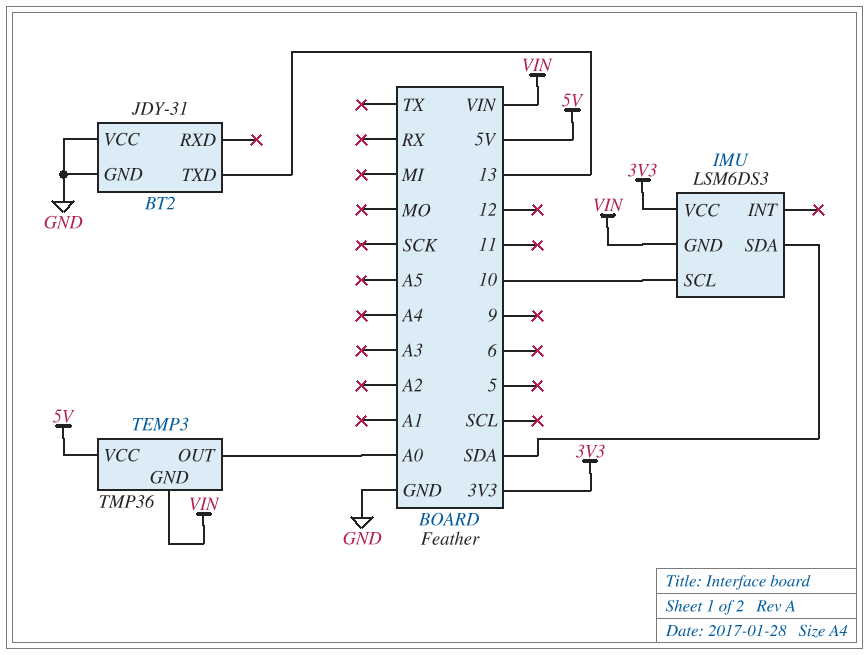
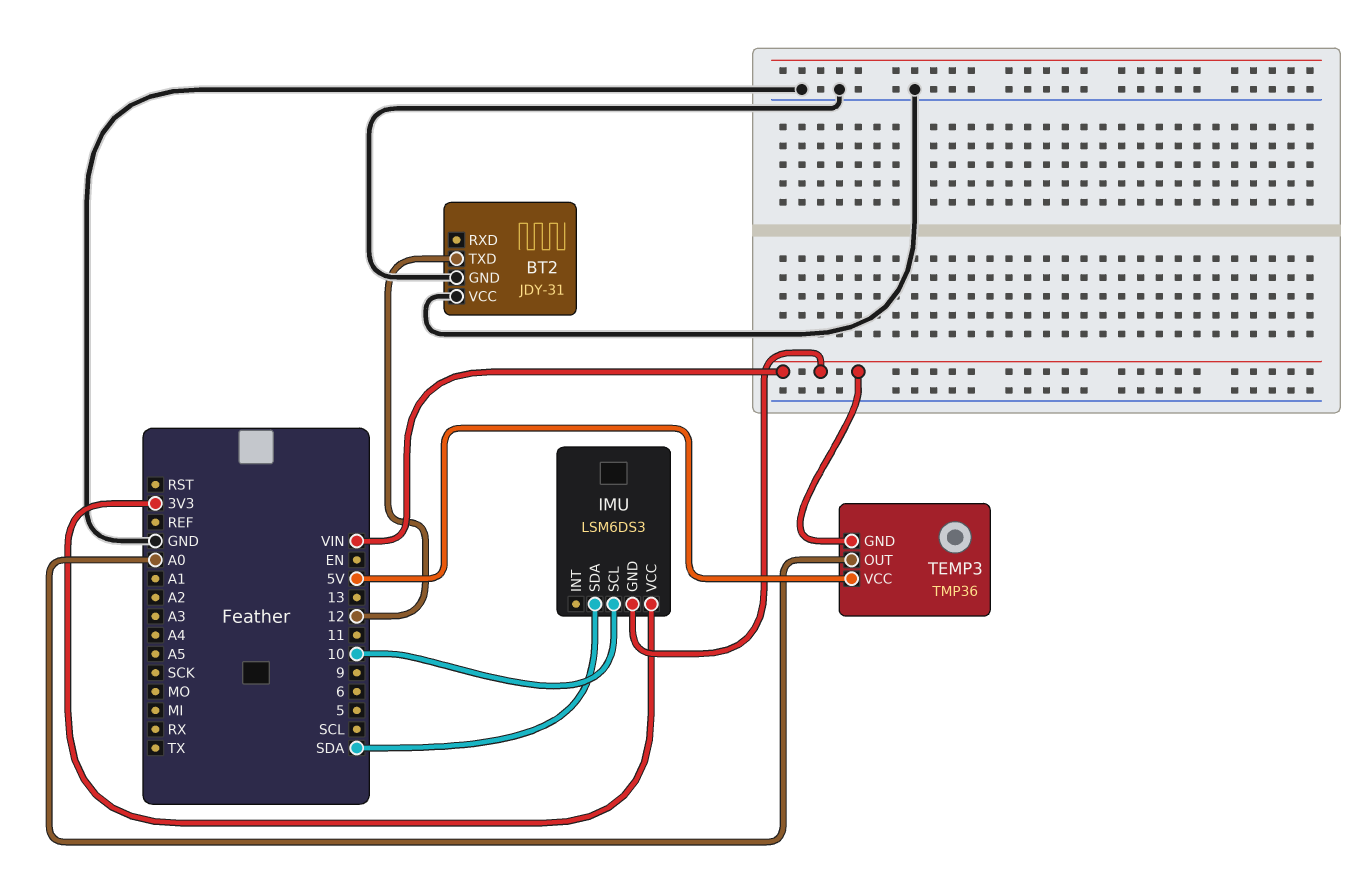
BT2 pin TXD: 13 -> 12

